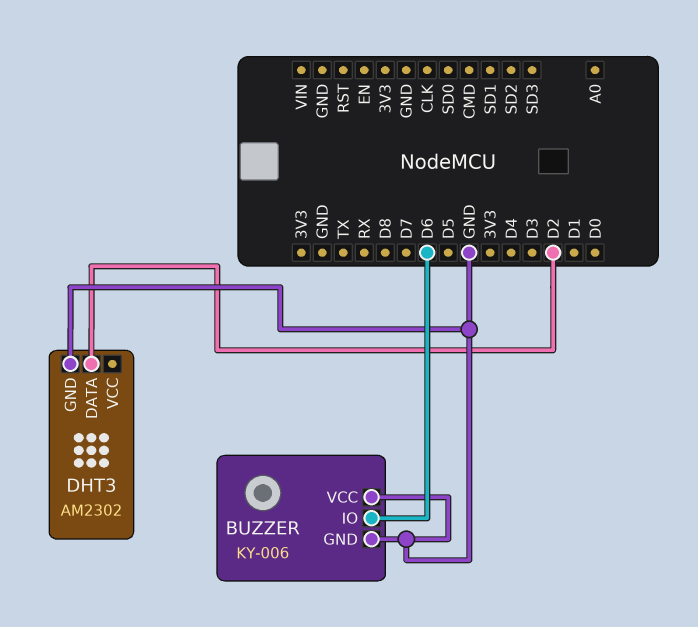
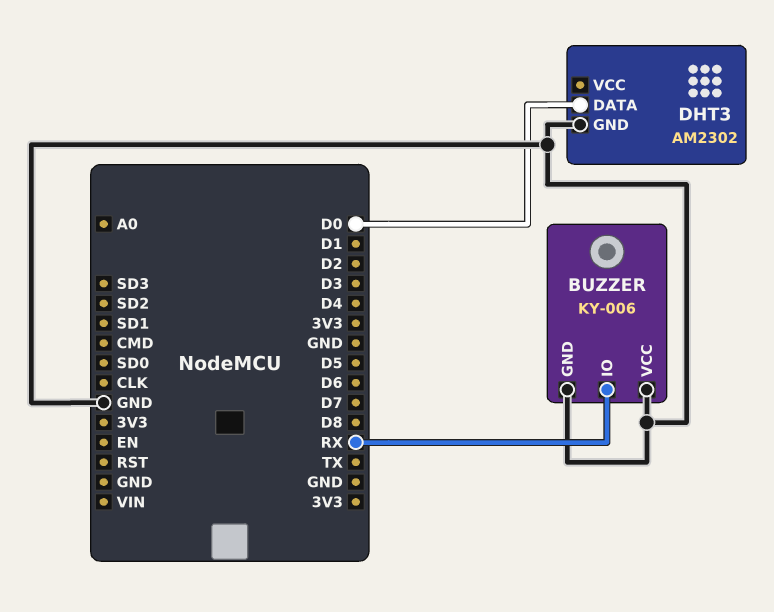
BUZZER pin IO: D6 -> RX
DHT3 pin DATA: D2 -> D0

